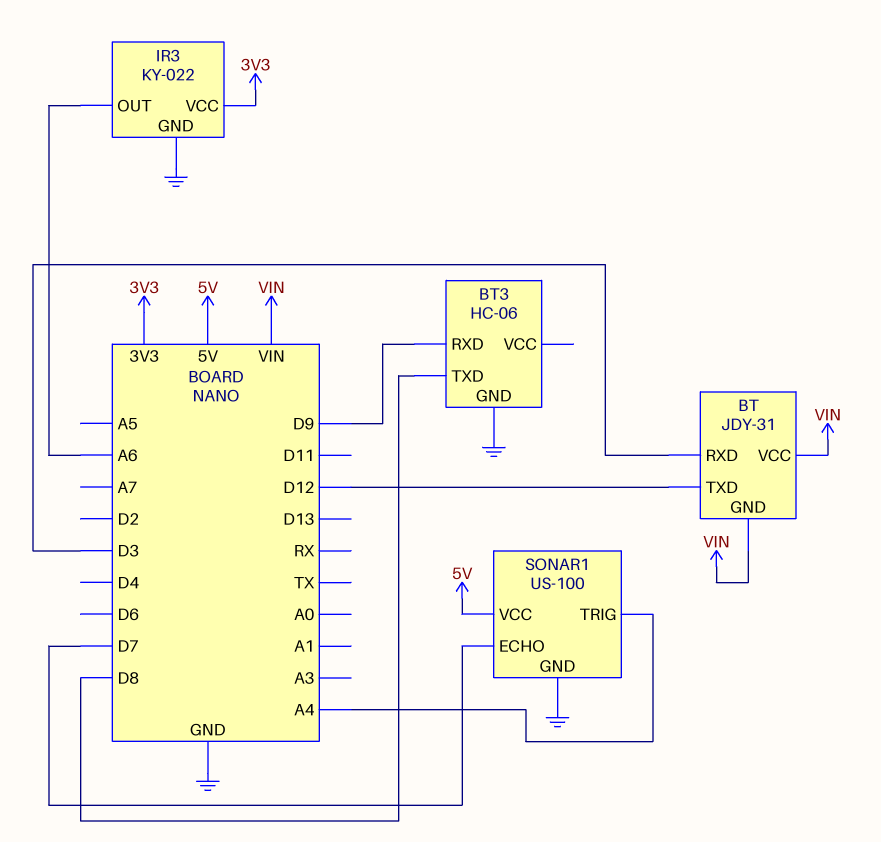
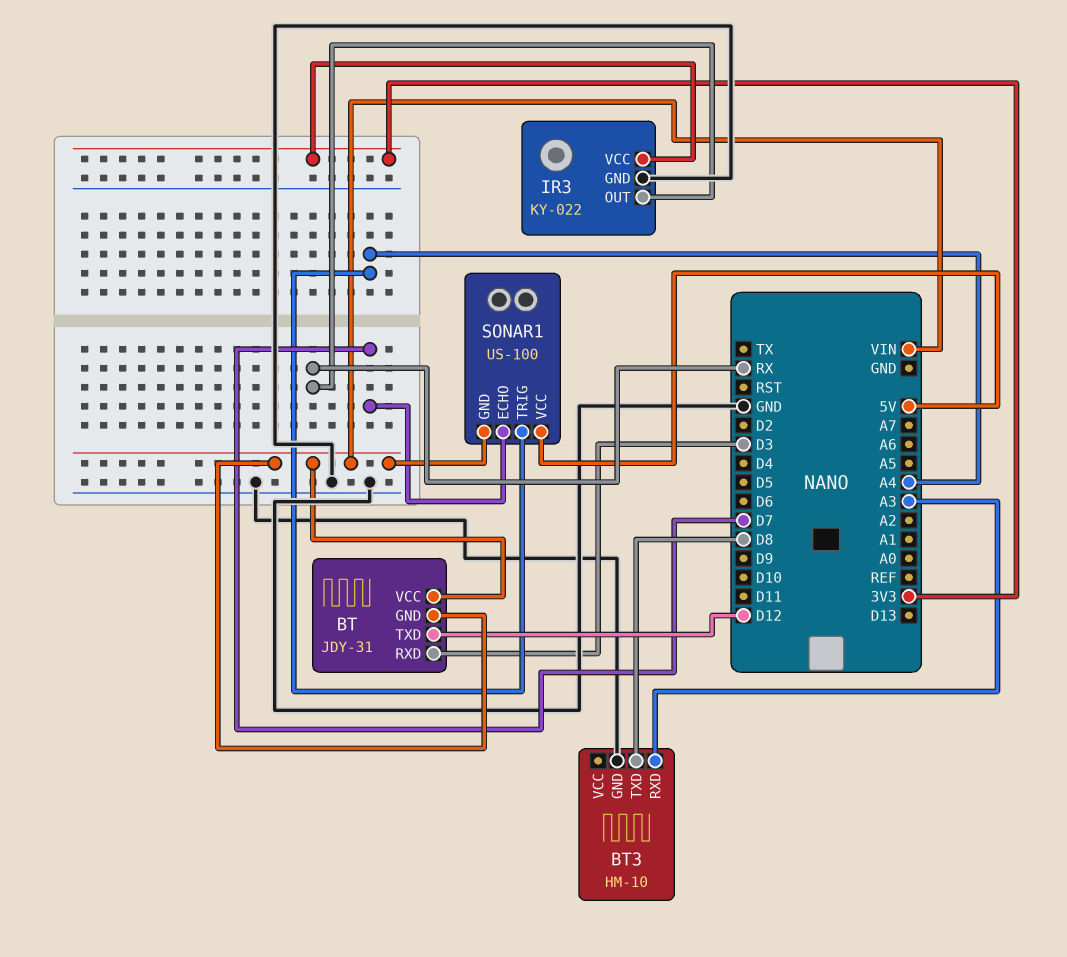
BT3: HC-06 -> HM-10
BT3 pin RXD: D9 -> A3
IR3 pin OUT: A6 -> RX
SONAR1 pin GND: GND -> VIN

